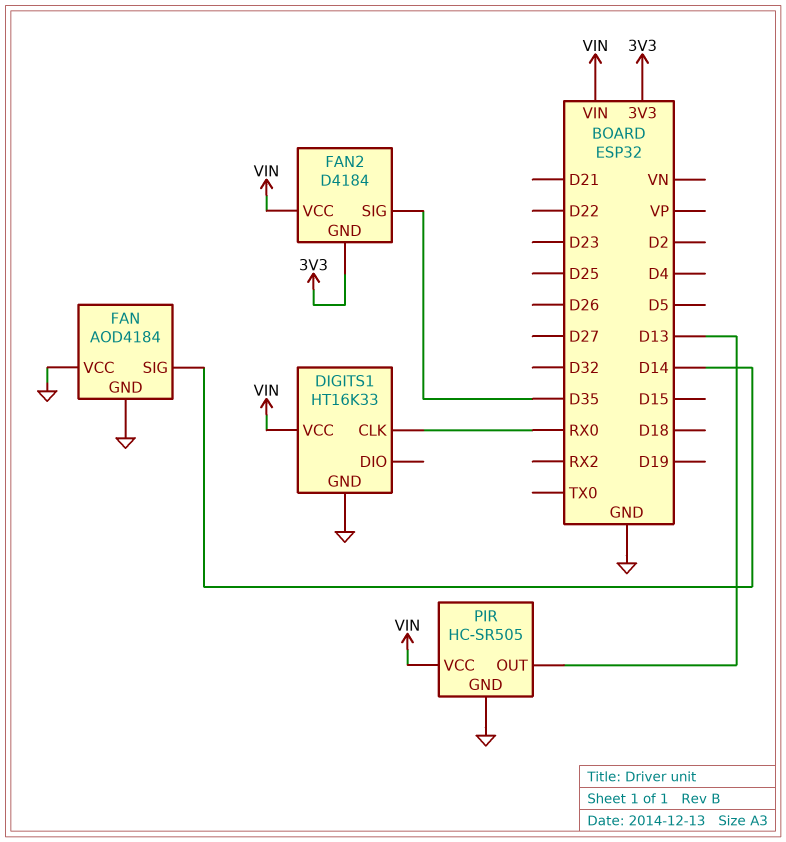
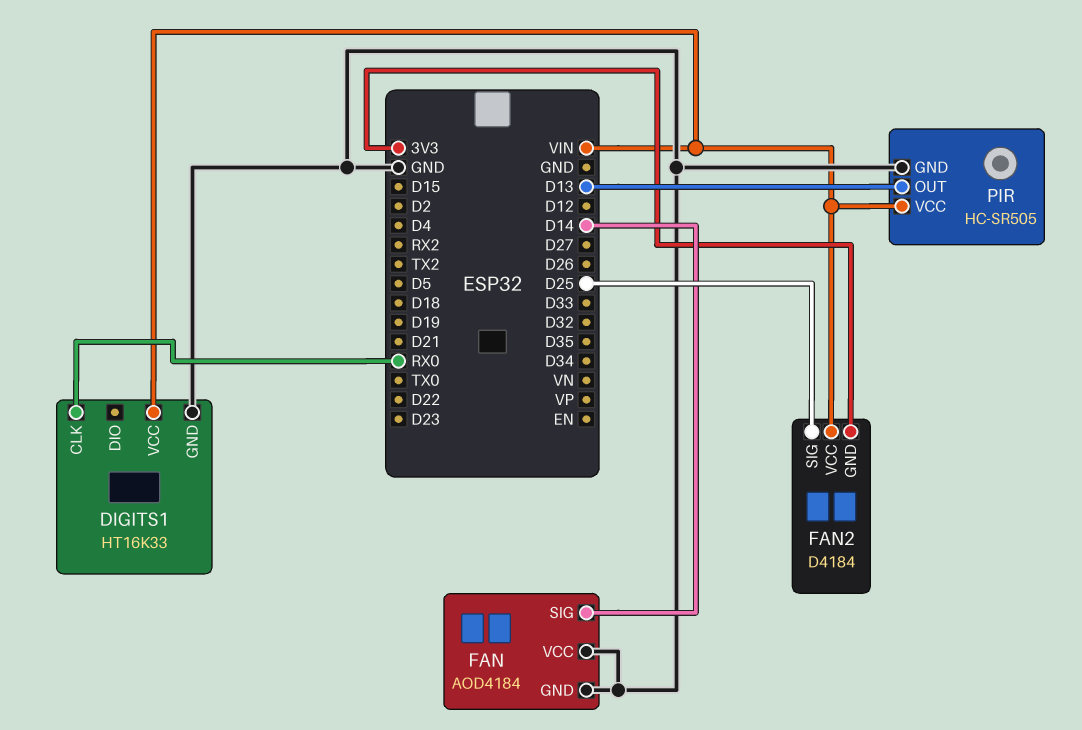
FAN2 pin SIG: D35 -> D25

